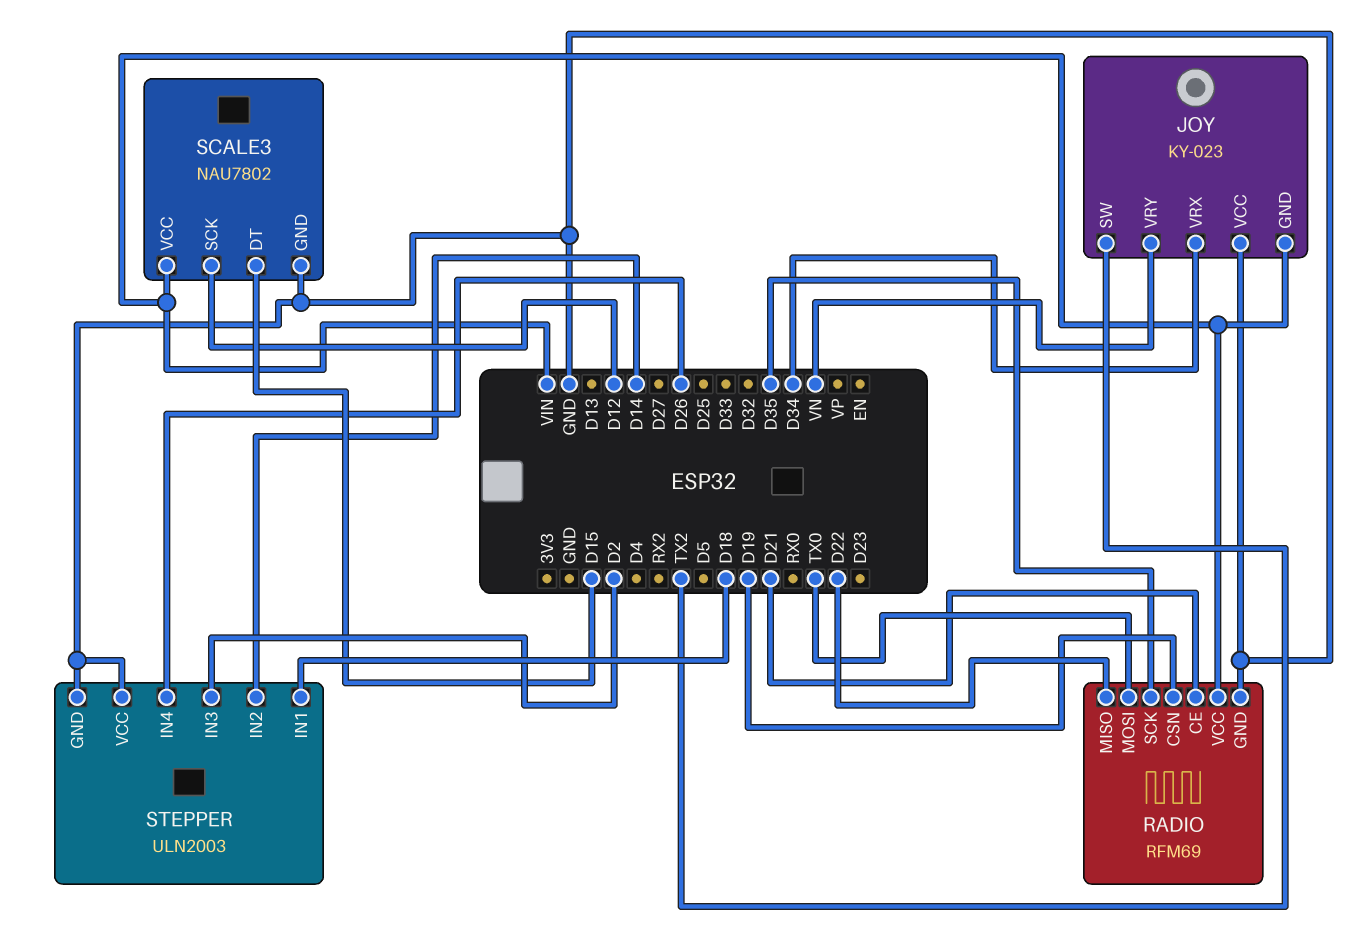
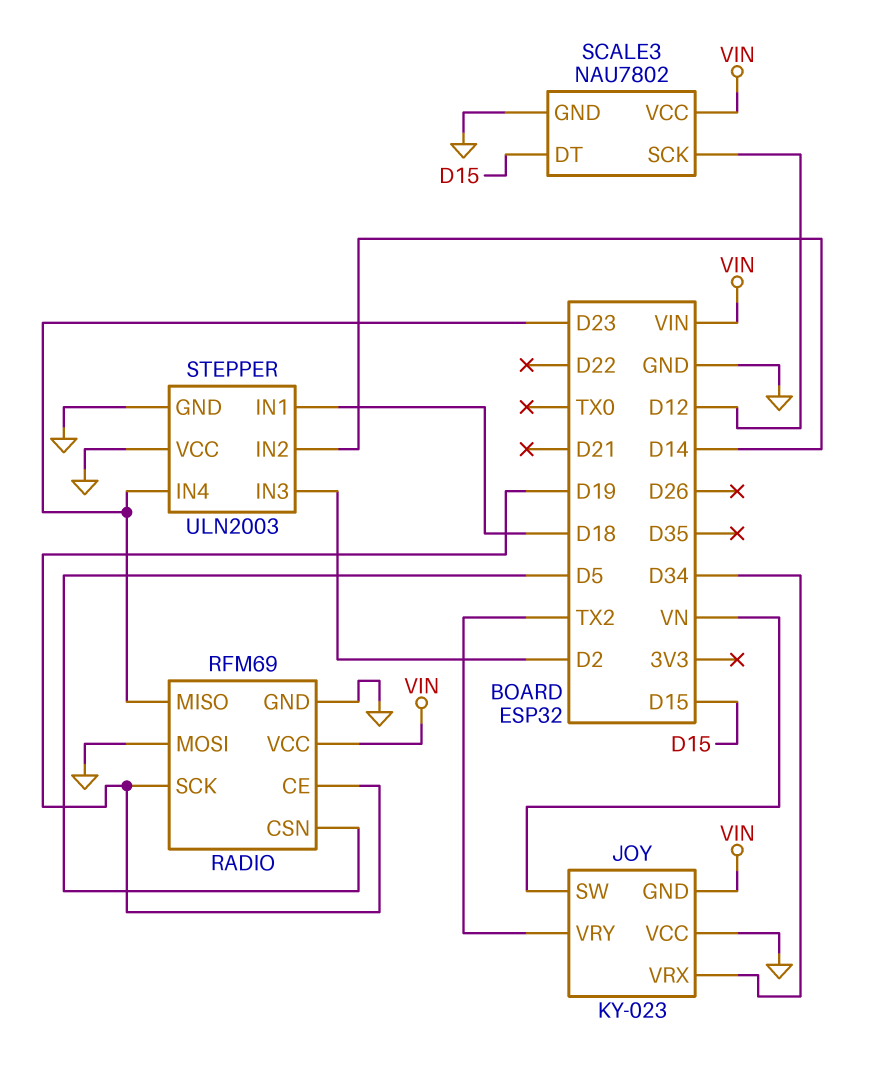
JOY pin SW: TX2 -> VN
JOY pin VRY: VN -> TX2
RADIO pin CE: D21 -> D19
RADIO pin CSN: D19 -> D5
RADIO pin MISO: D22 -> D23
RADIO pin MOSI: TX0 -> GND
RADIO pin SCK: D35 -> D19
STEPPER pin IN4: D26 -> D23

